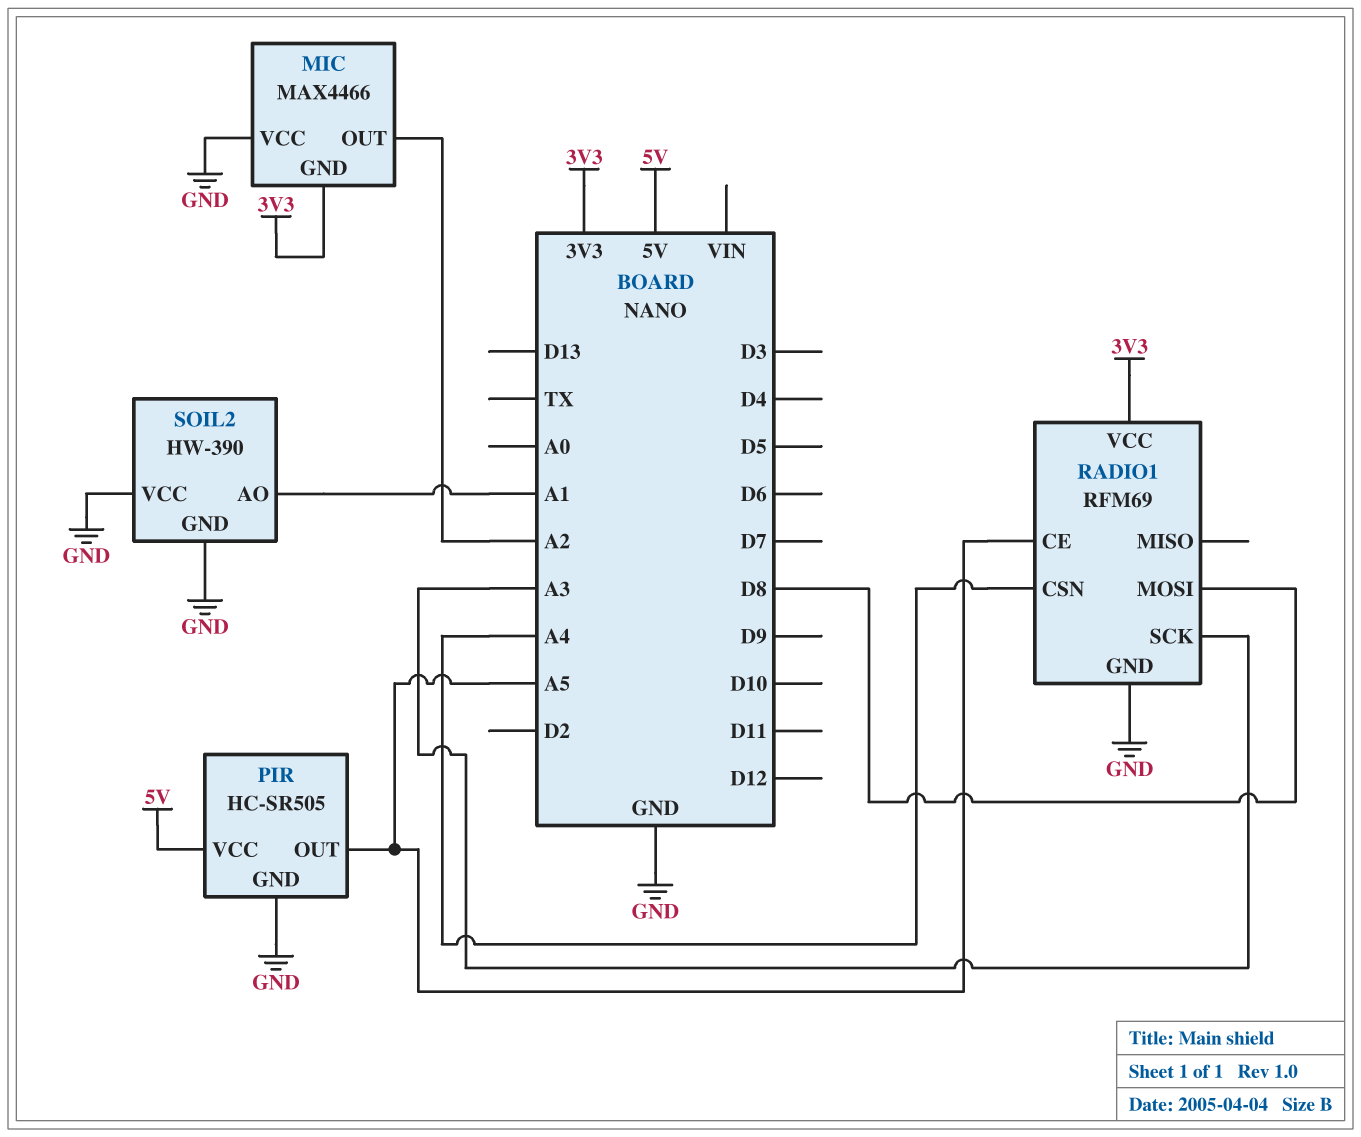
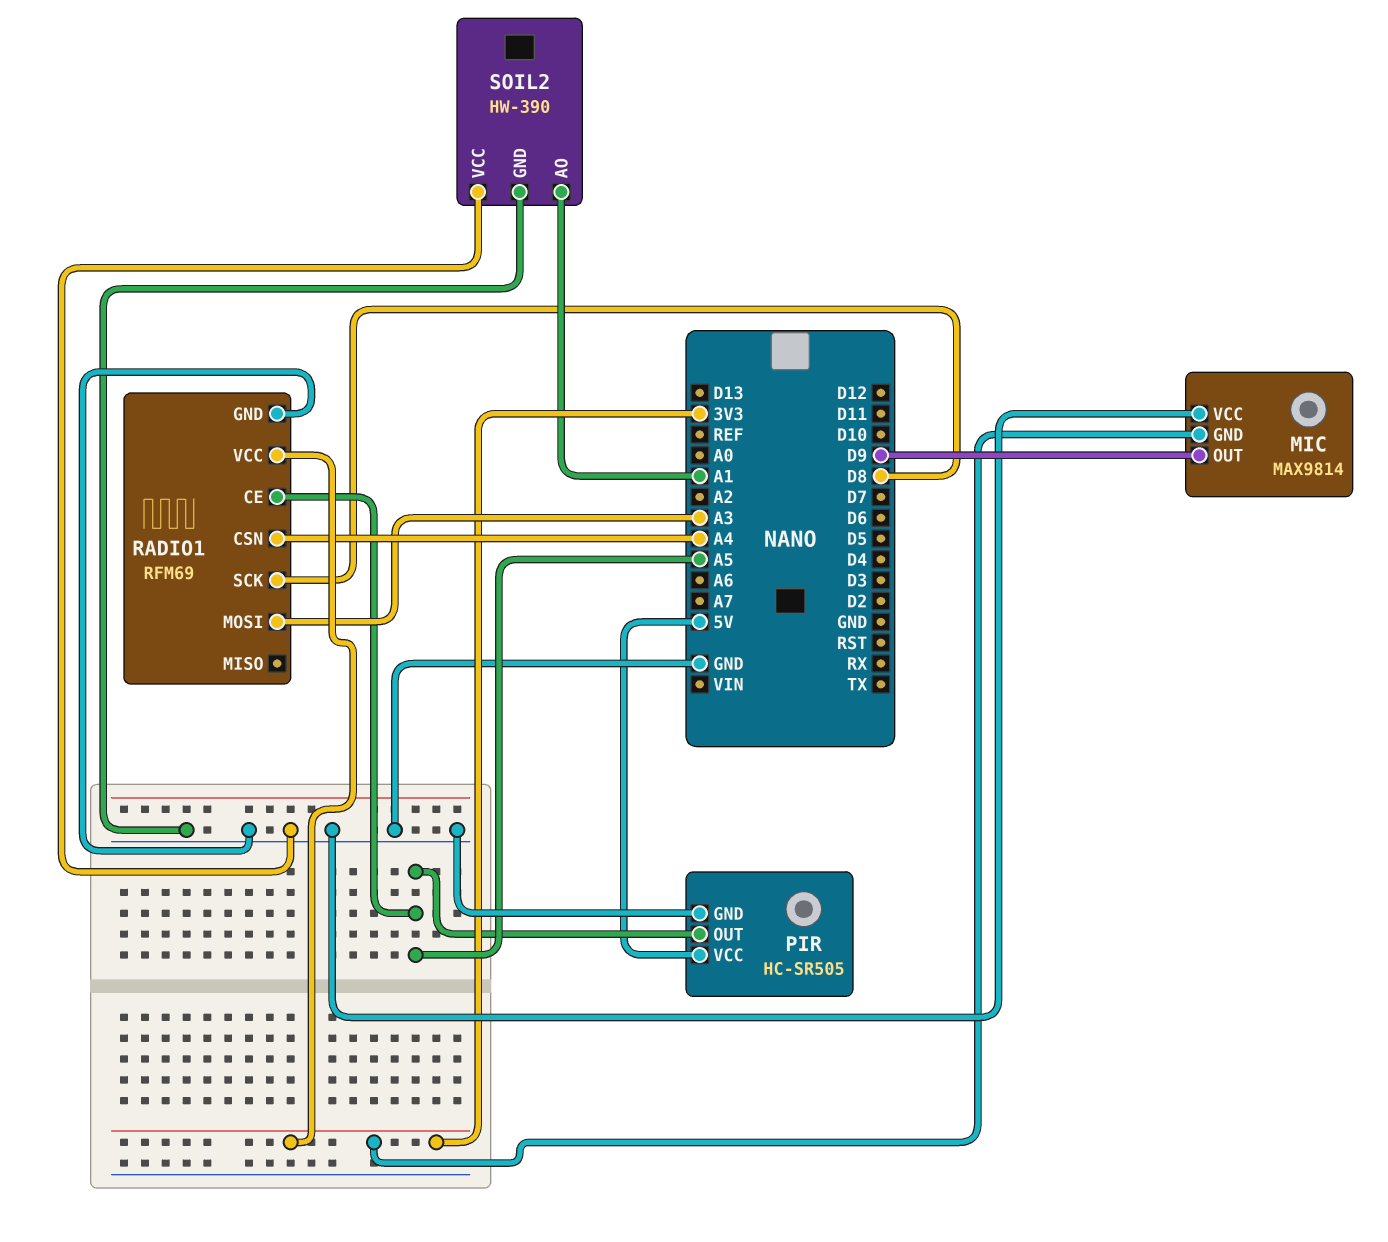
MIC: MAX4466 -> MAX9814
MIC pin OUT: A2 -> D9
RADIO1 pin MOSI: D8 -> A3
RADIO1 pin SCK: A3 -> D8

